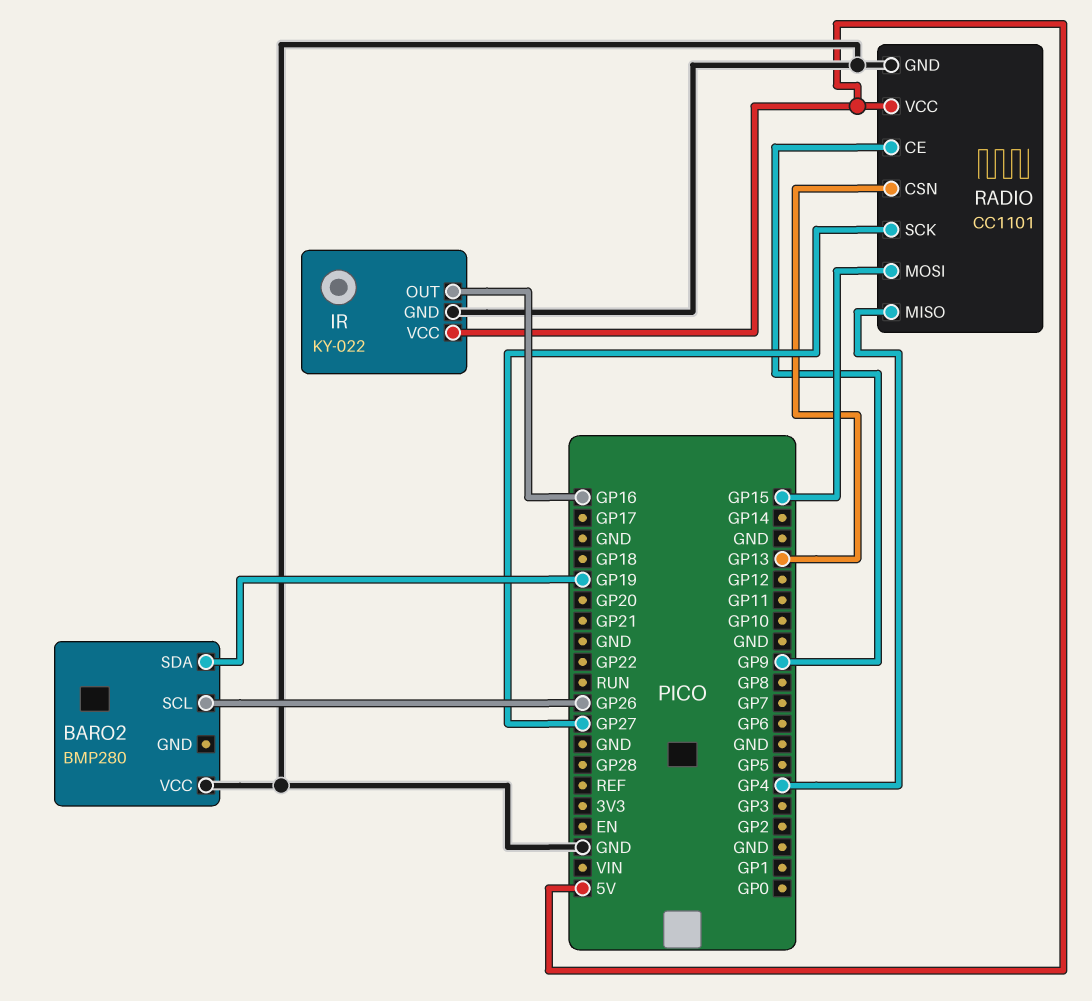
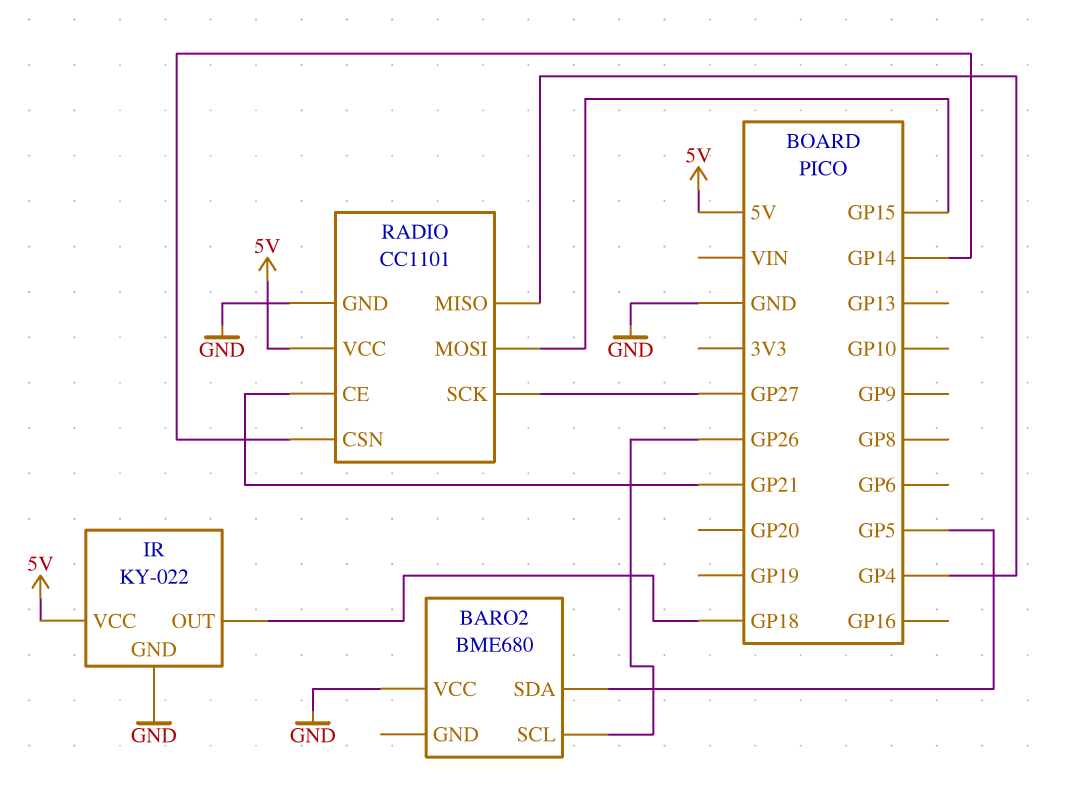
BARO2: BMP280 -> BME680
BARO2 pin SDA: GP19 -> GP5
IR pin OUT: GP16 -> GP18
RADIO pin CE: GP9 -> GP21
RADIO pin CSN: GP13 -> GP14

